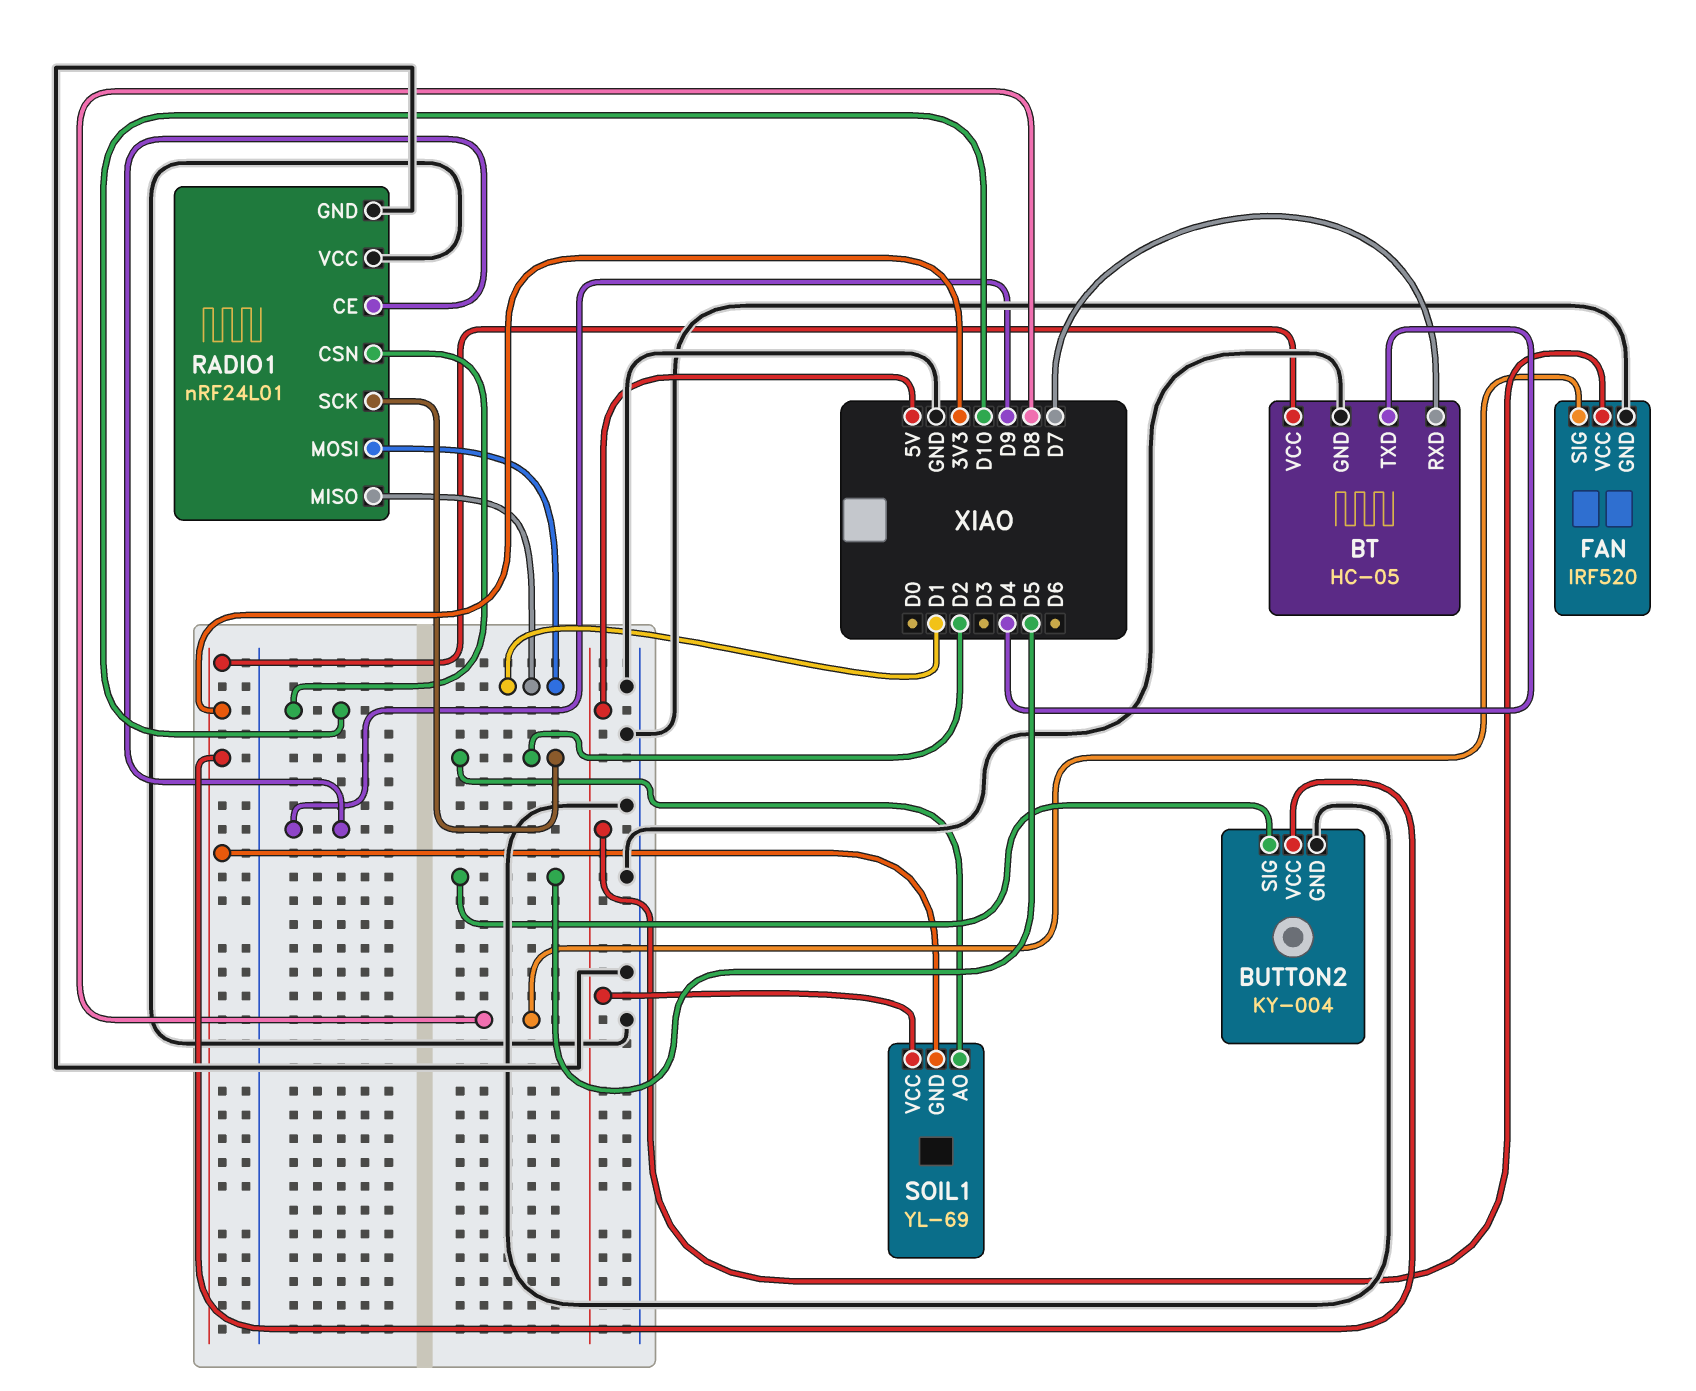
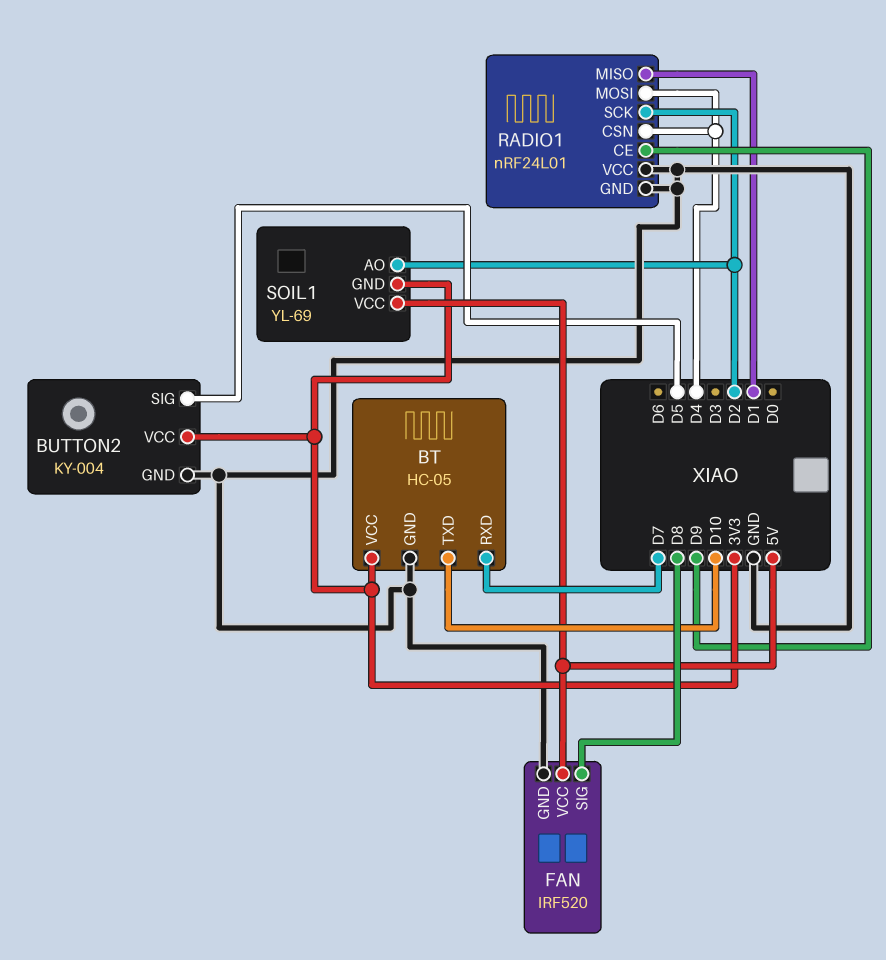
BT pin TXD: D4 -> D10
RADIO1 pin CSN: D10 -> D4
RADIO1 pin MOSI: D1 -> D4

